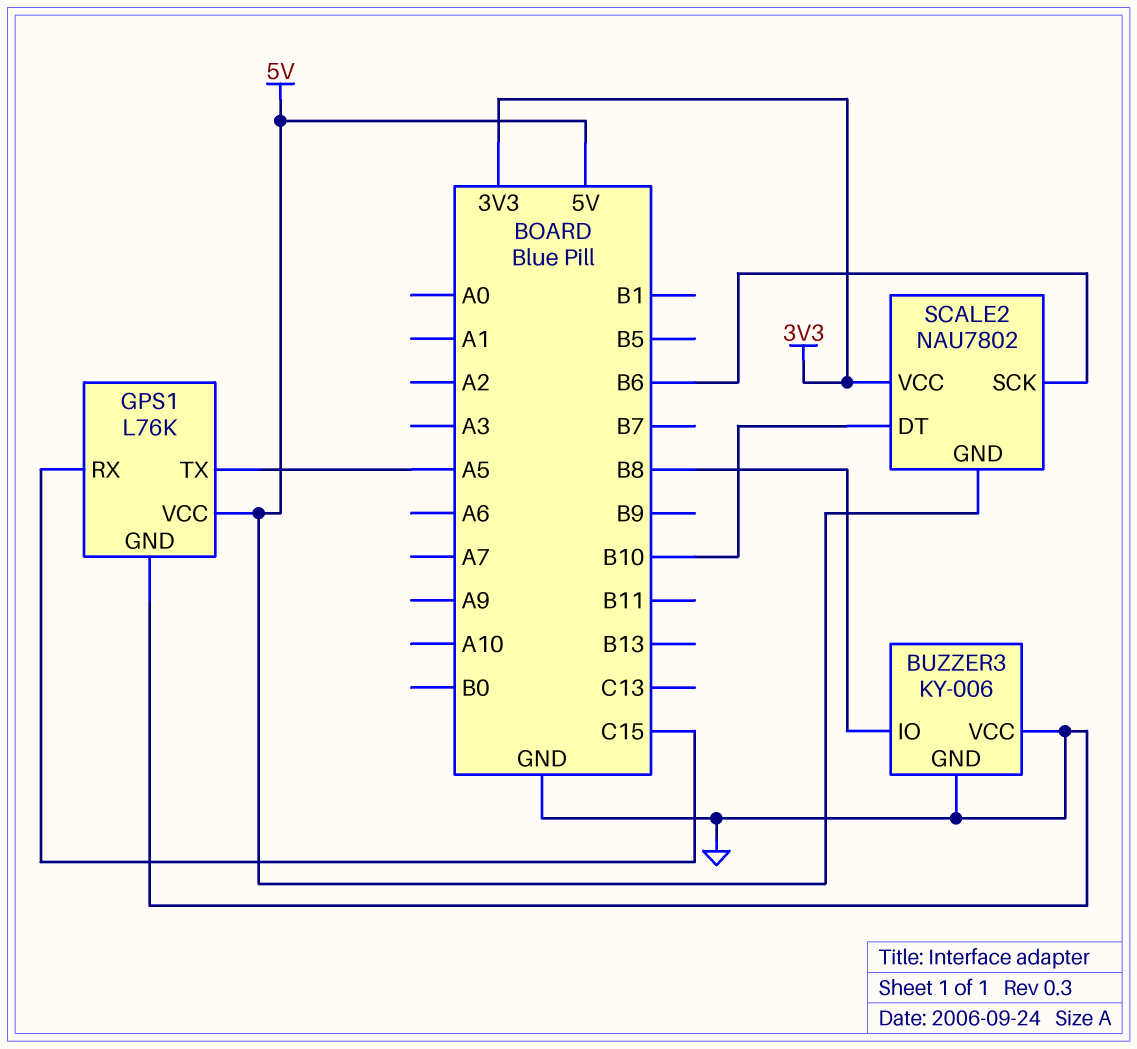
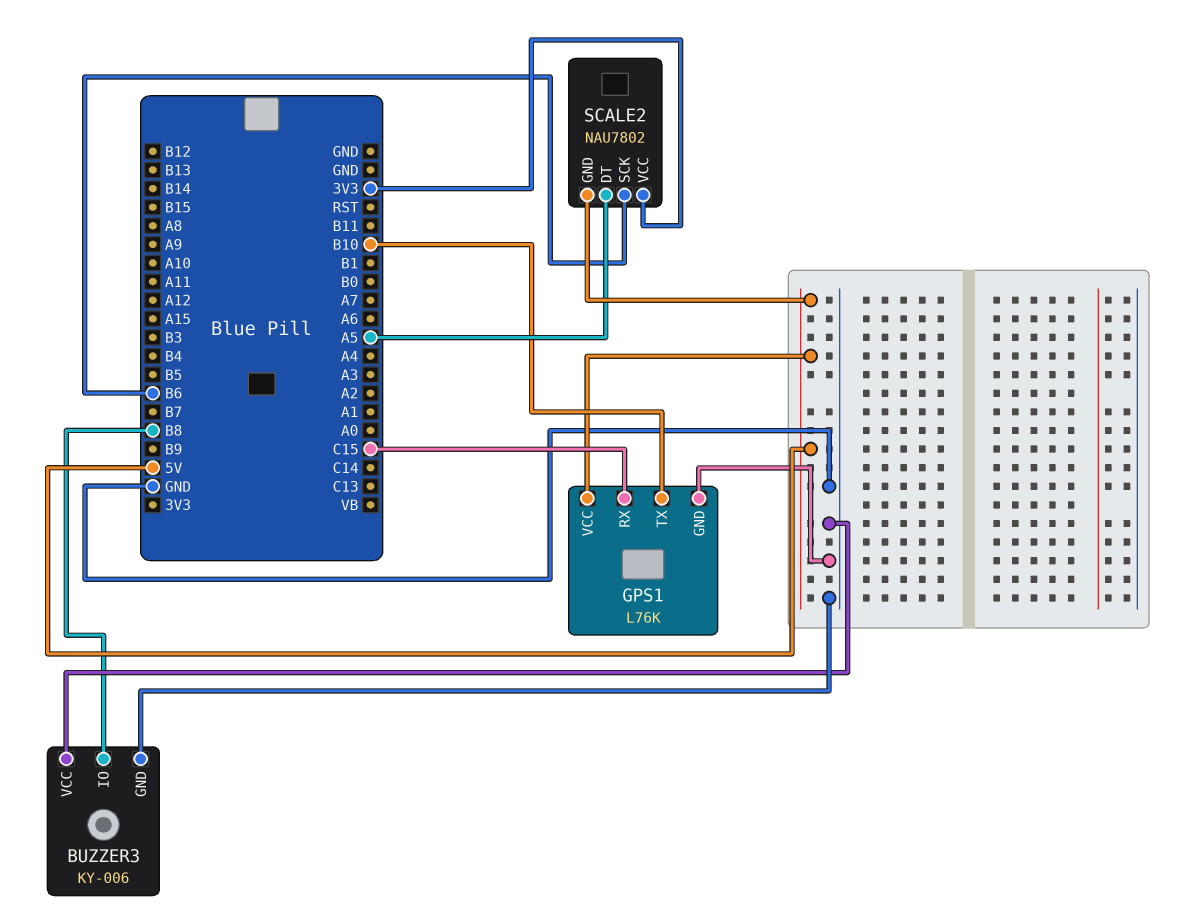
GPS1 pin TX: A5 -> B10
SCALE2 pin DT: B10 -> A5

